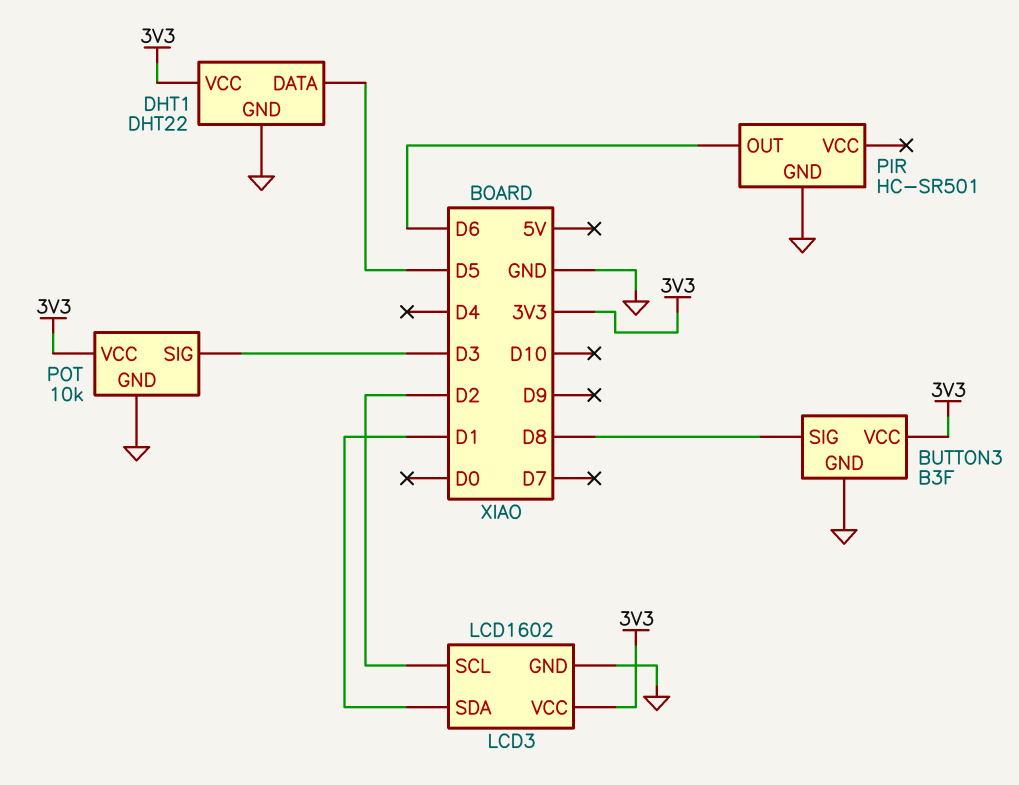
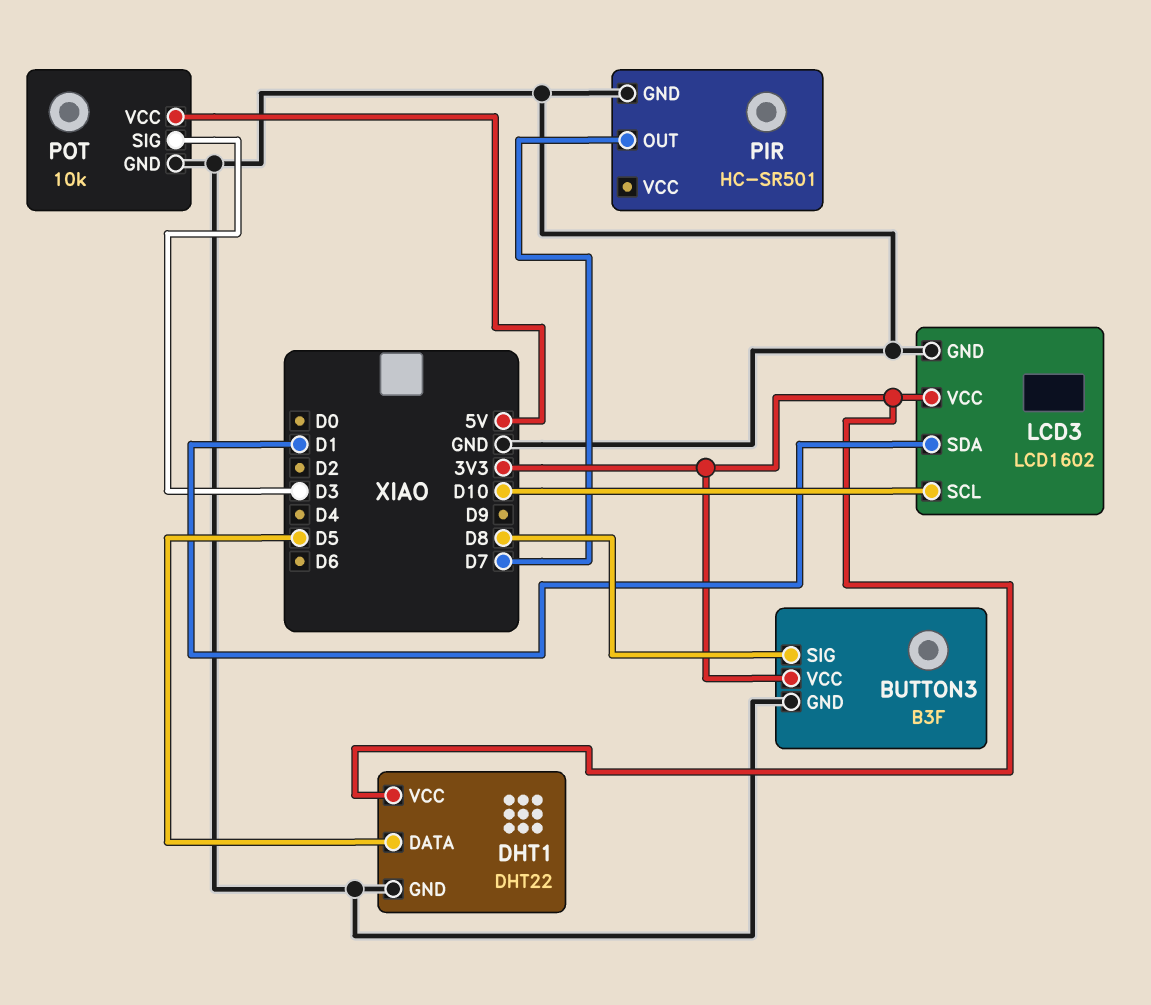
LCD3 pin SCL: D2 -> D10
PIR pin OUT: D6 -> D7
POT pin VCC: 3V3 -> 5V

